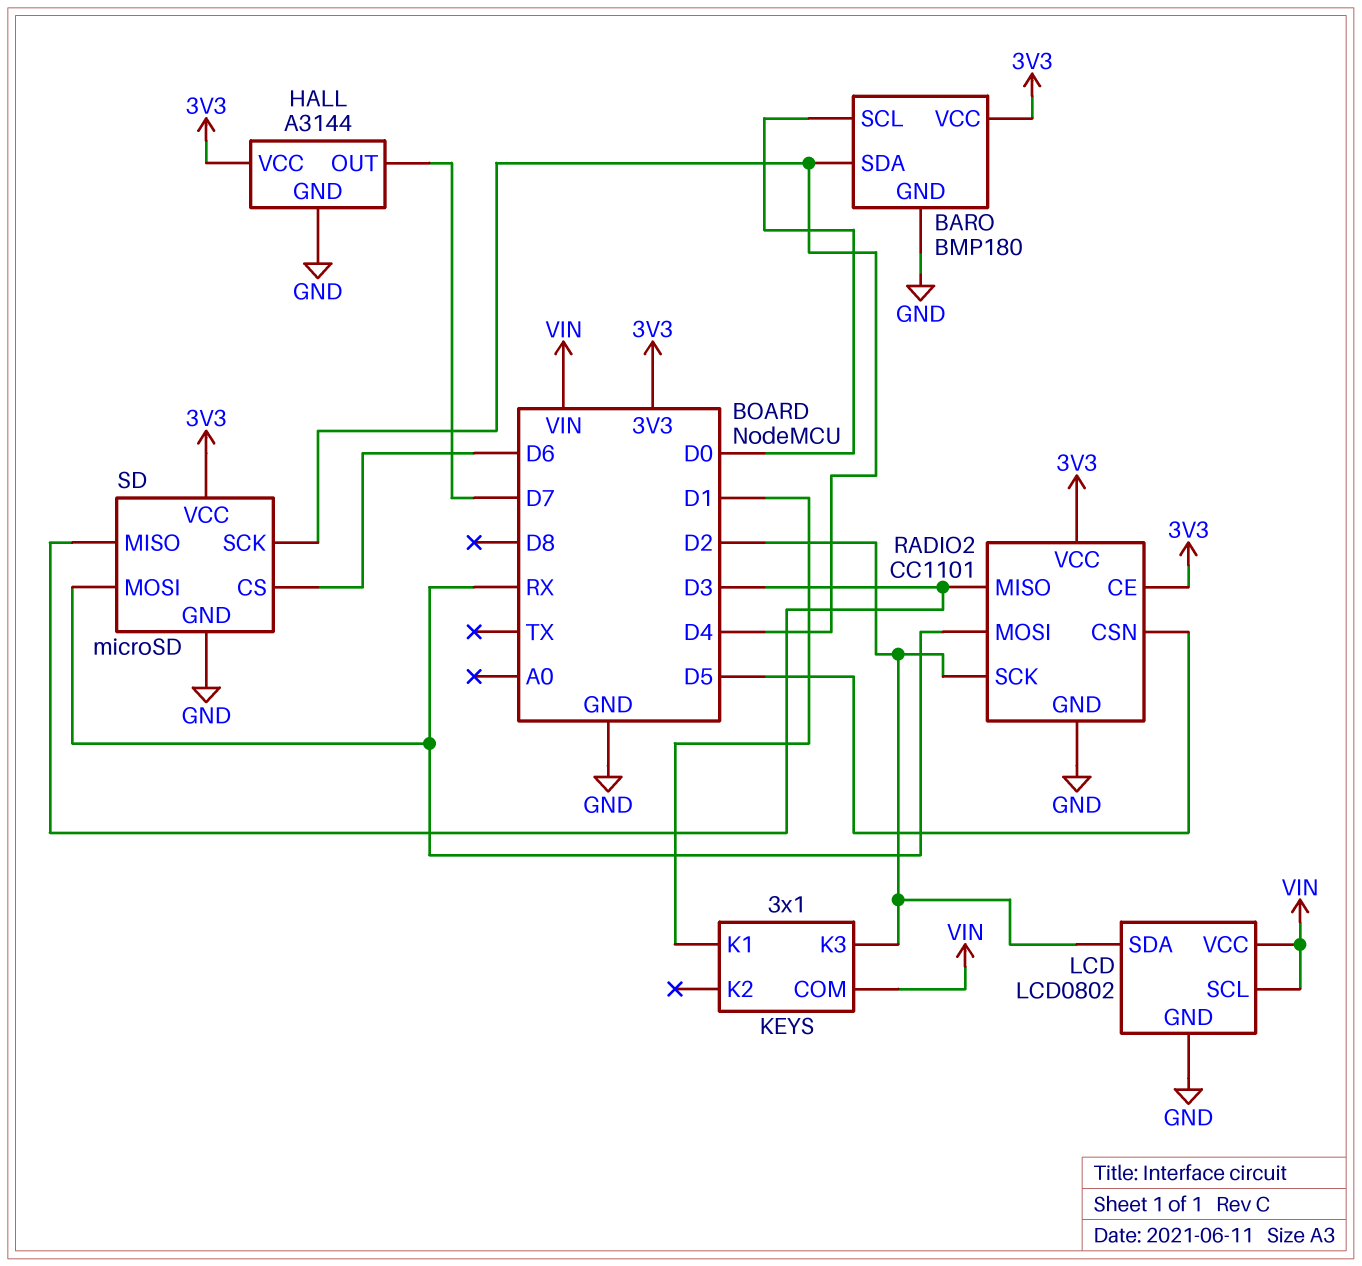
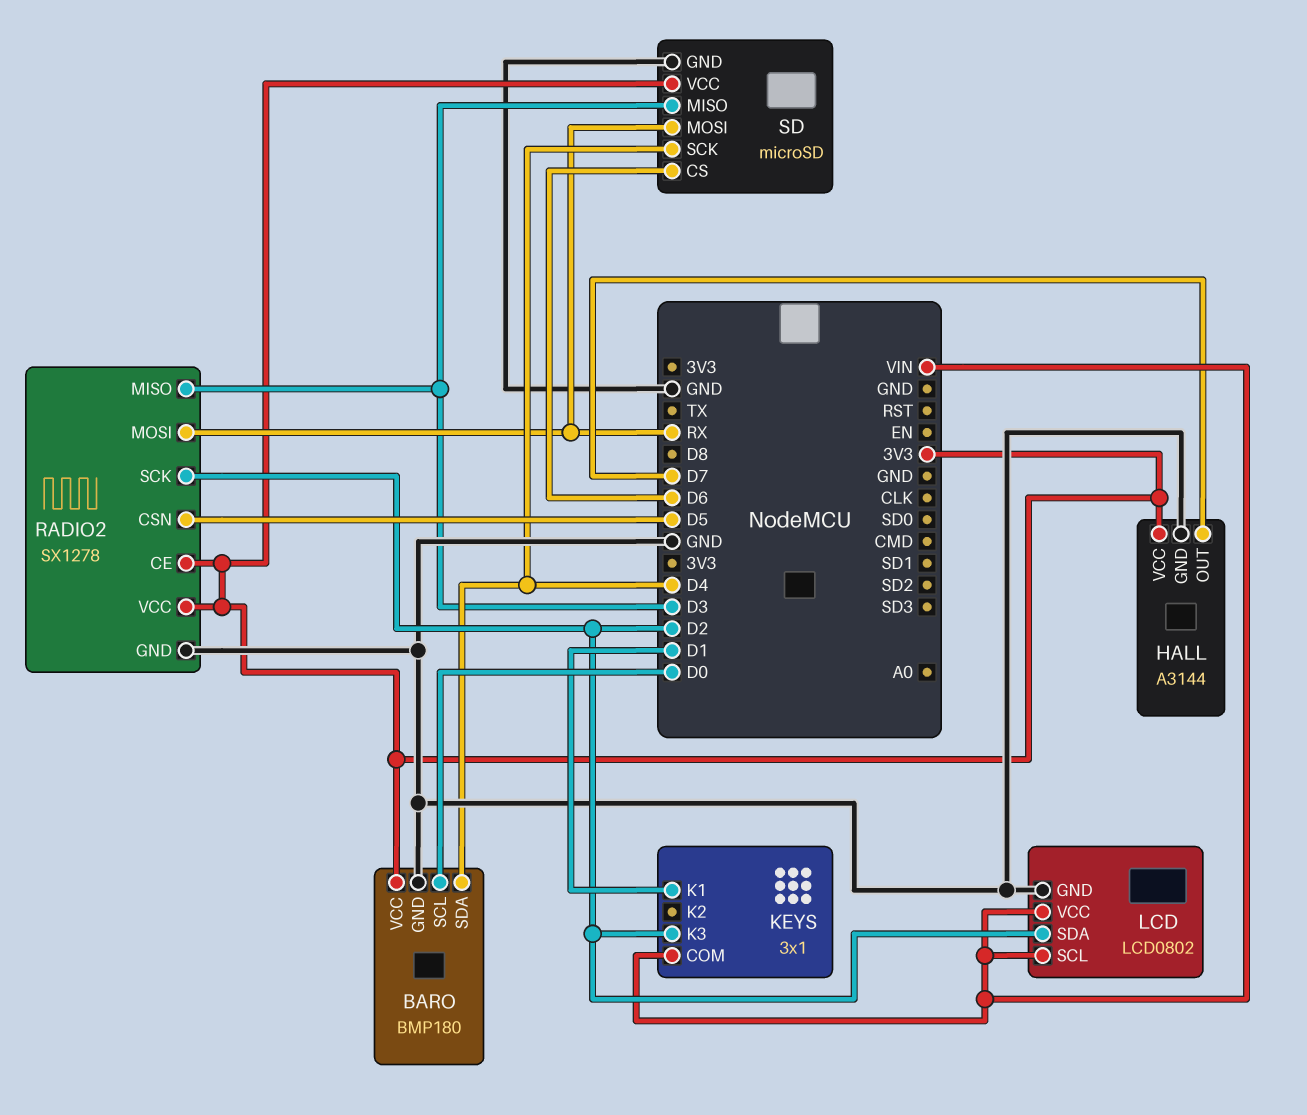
RADIO2: CC1101 -> SX1278

